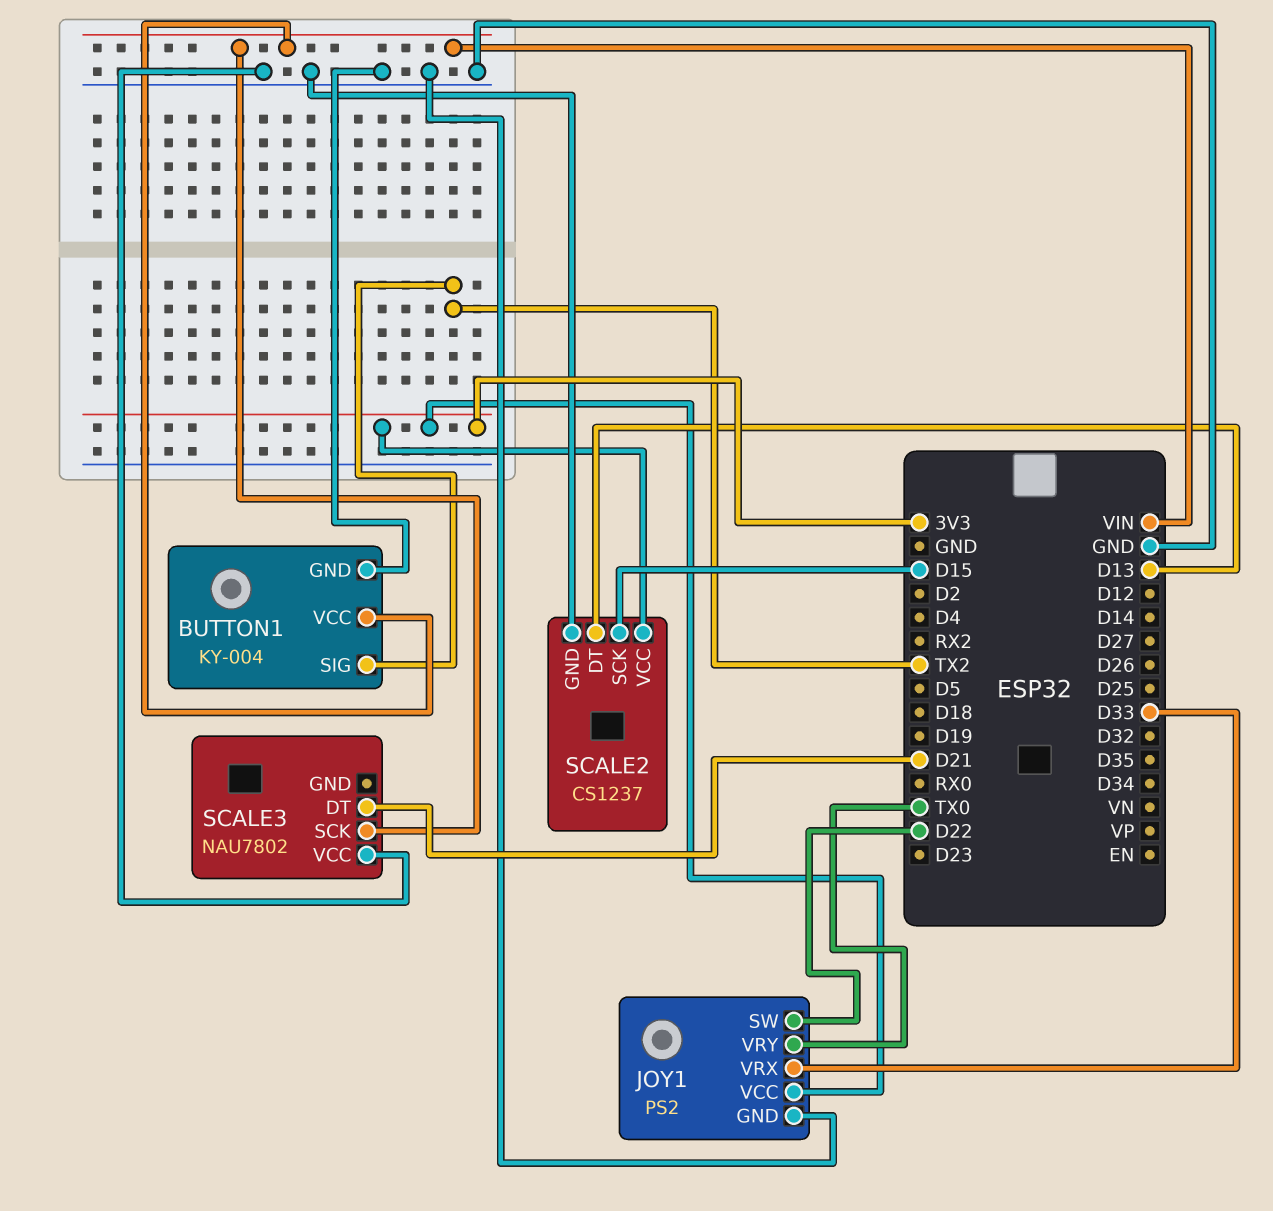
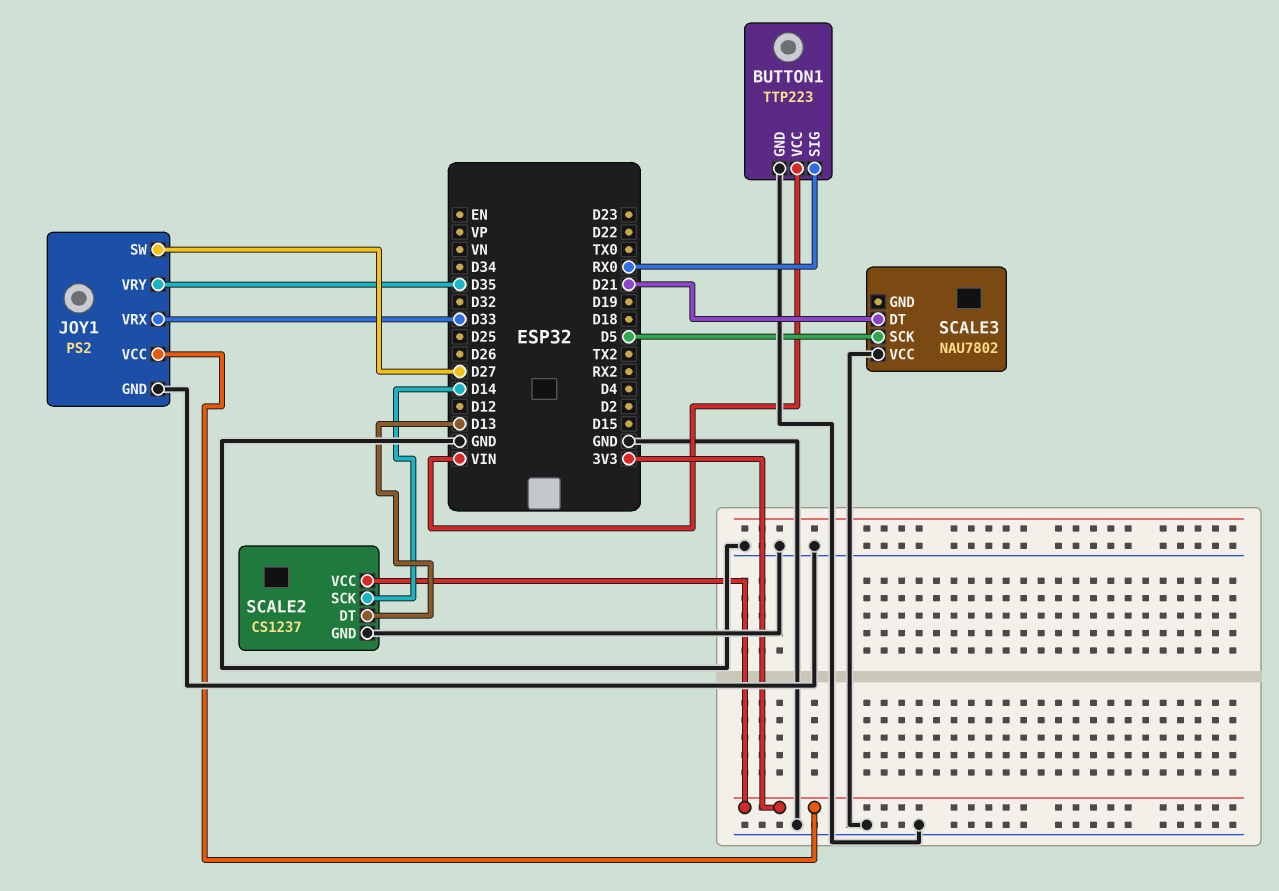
BUTTON1: KY-004 -> TTP223
BUTTON1 pin SIG: TX2 -> RX0
JOY1 pin SW: D22 -> D27
JOY1 pin VRY: TX0 -> D35
SCALE2 pin SCK: D15 -> D14
SCALE3 pin SCK: VIN -> D5

